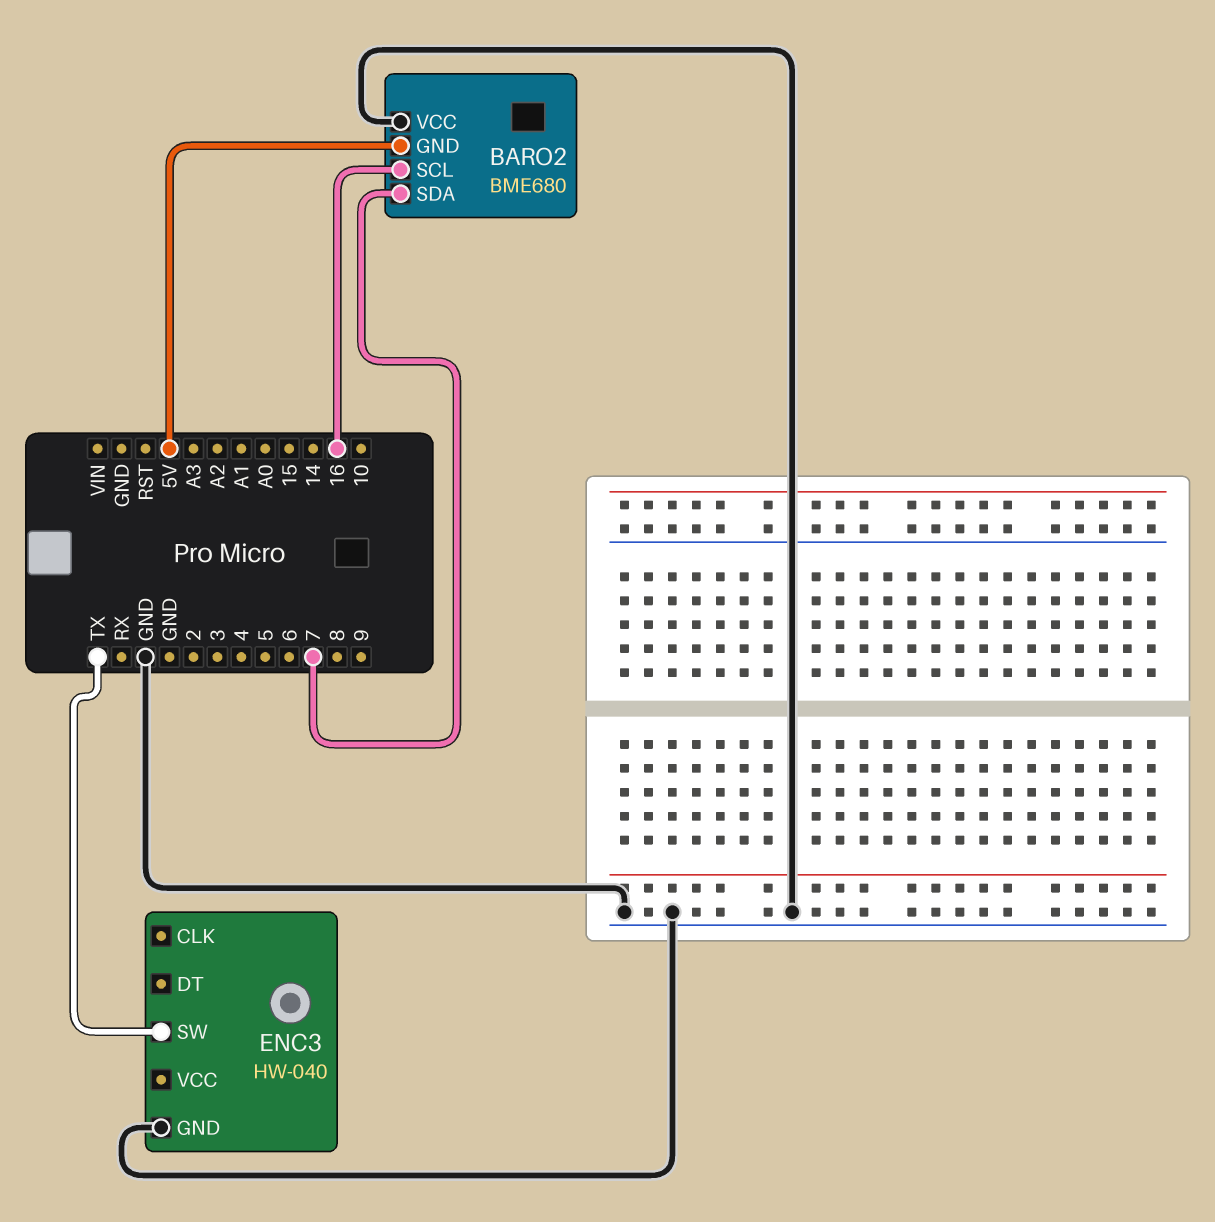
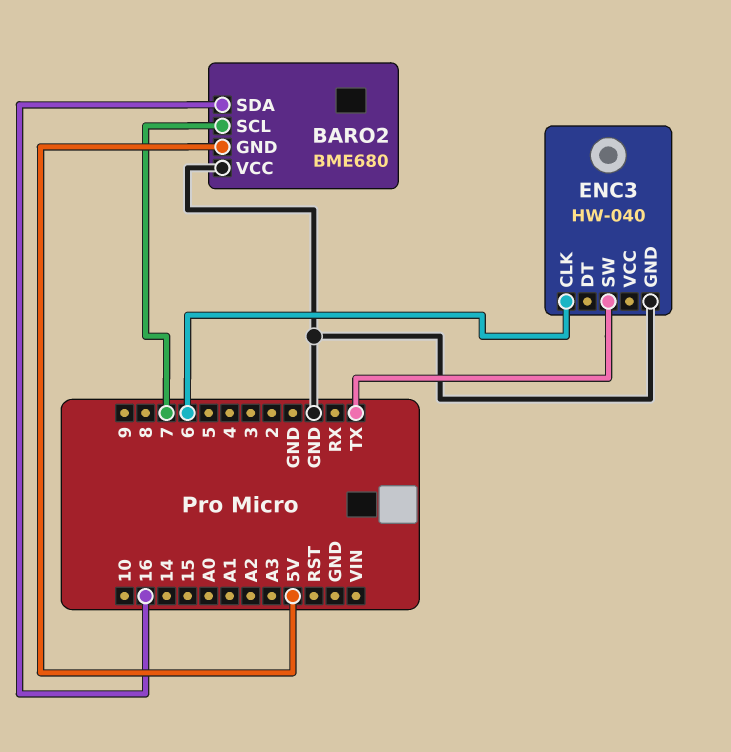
BARO2 pin SCL: 16 -> 7
BARO2 pin SDA: 7 -> 16
ENC3 pin CLK: none -> 6

